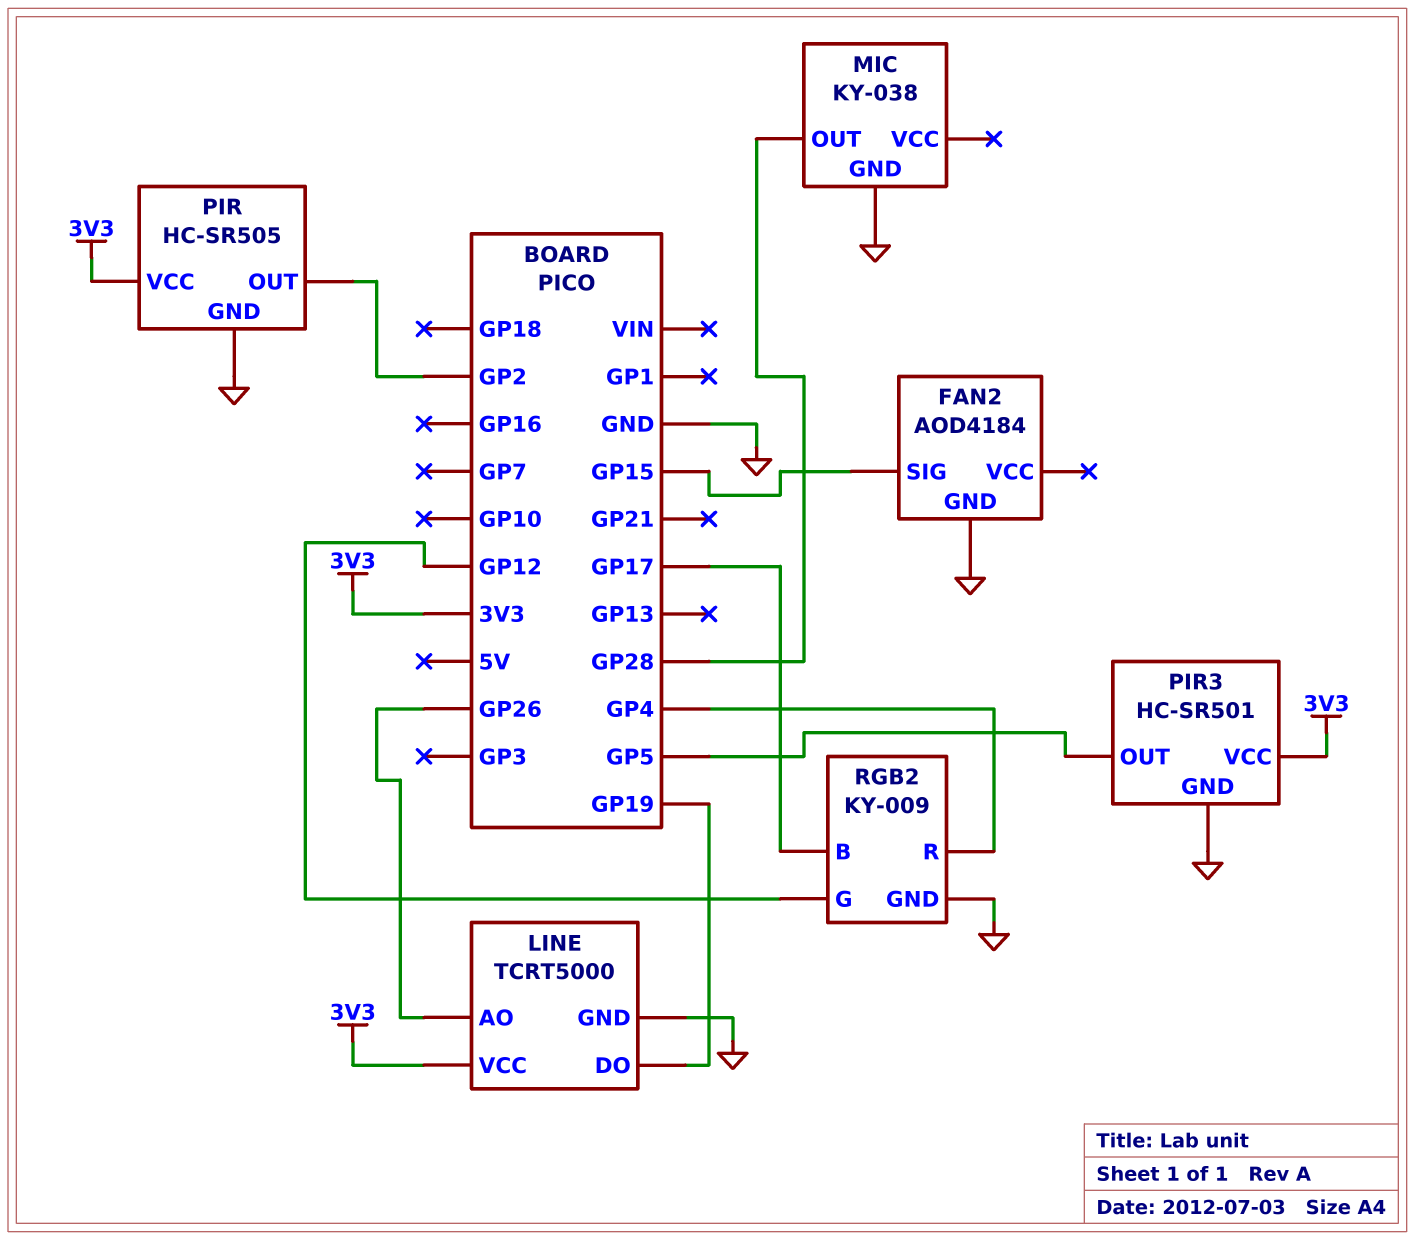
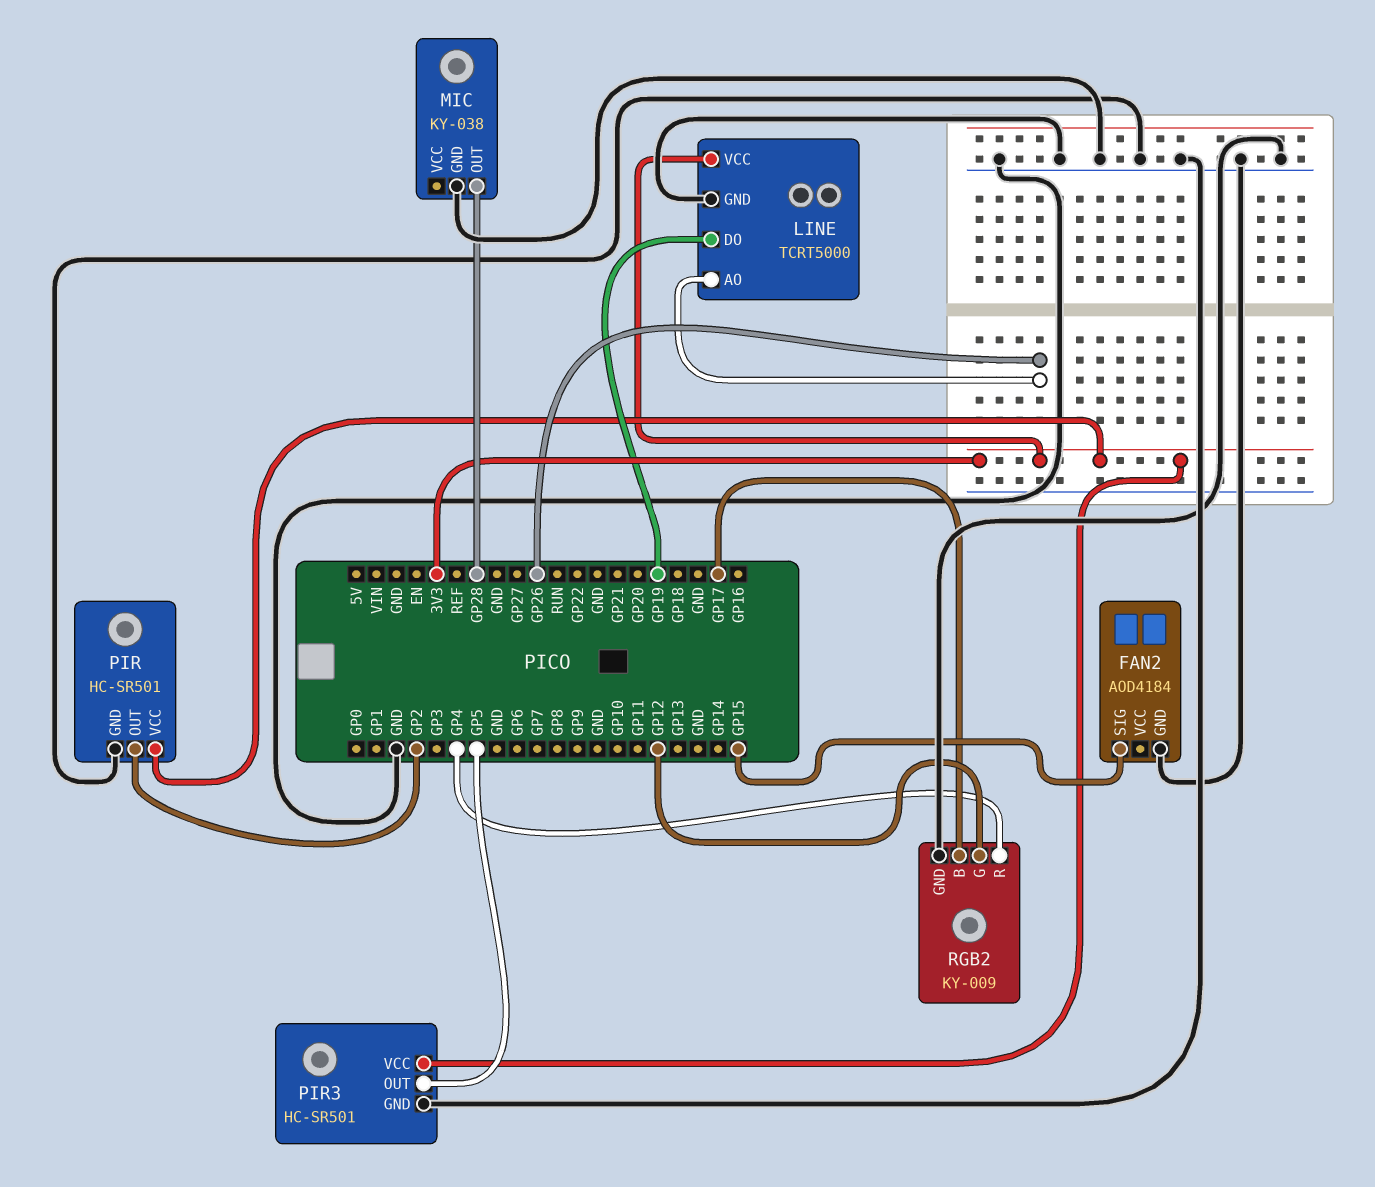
PIR: HC-SR505 -> HC-SR501

